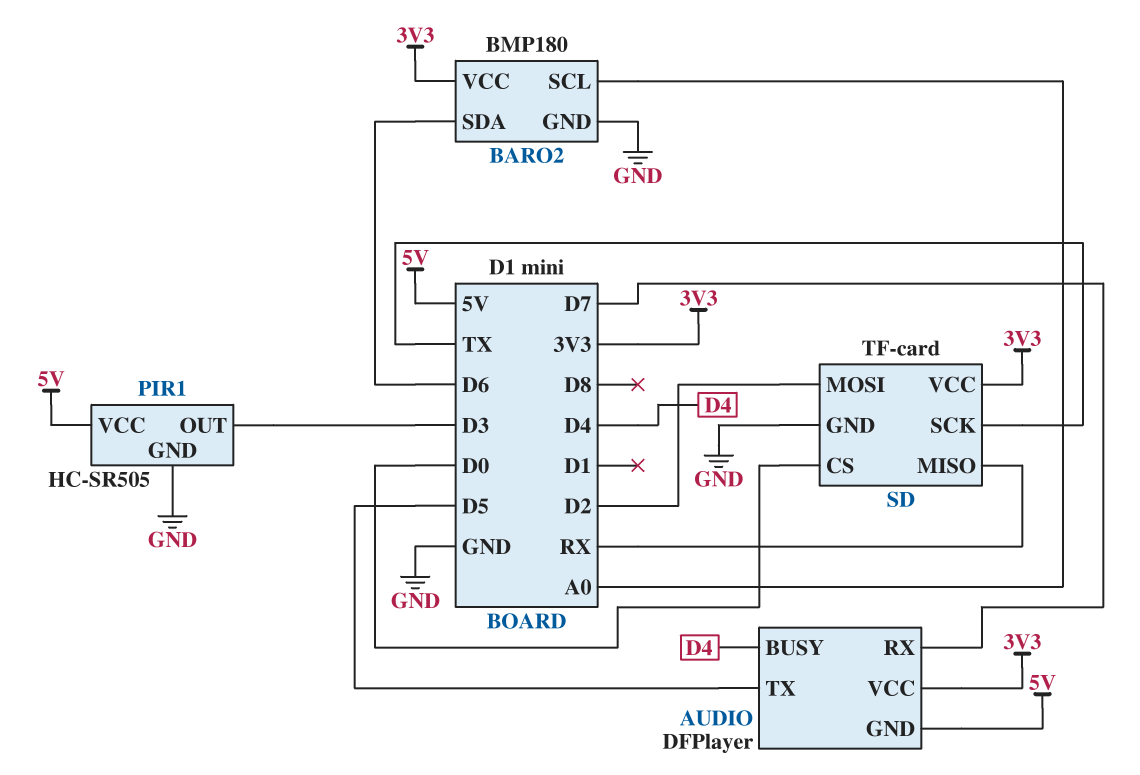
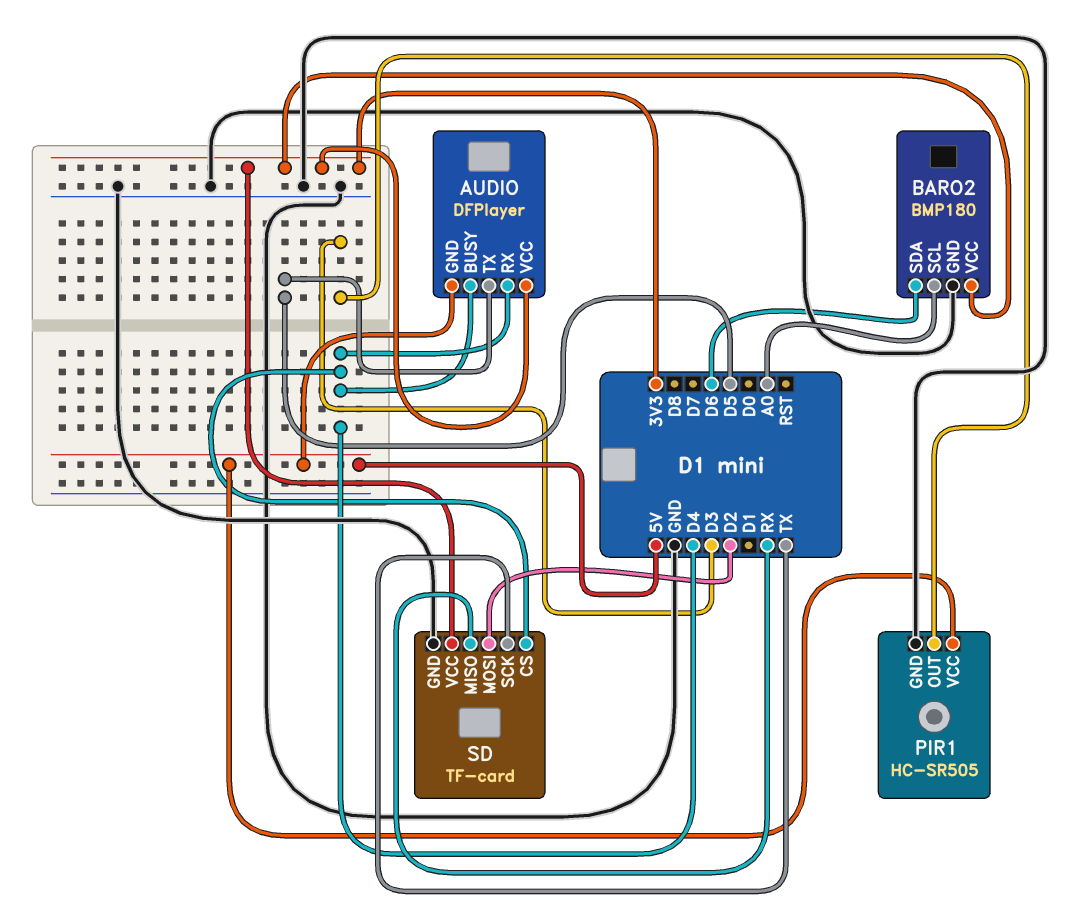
AUDIO pin RX: D7 -> D4
SD pin CS: D0 -> D4

